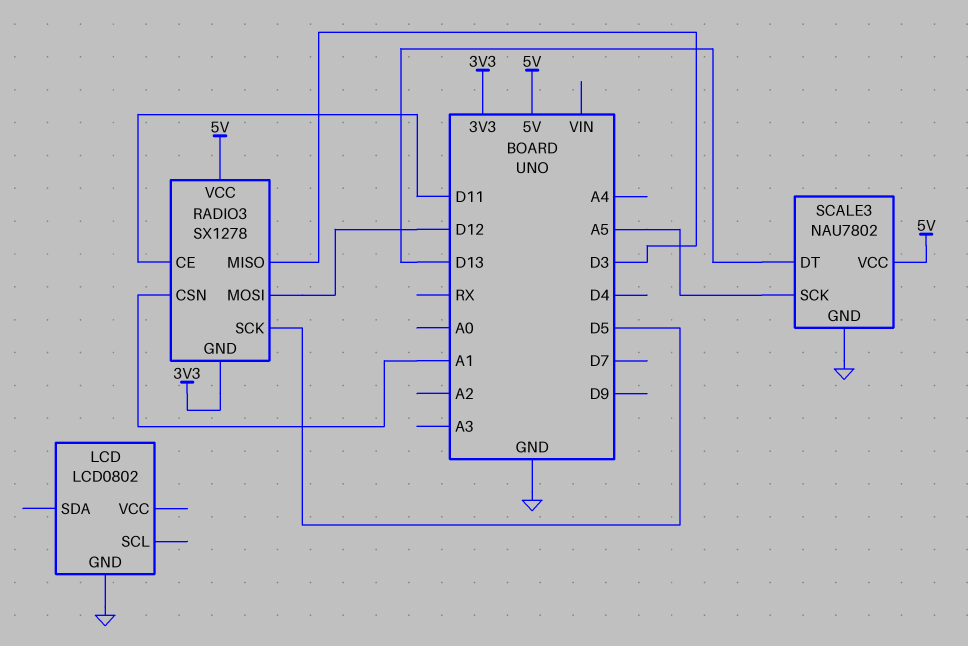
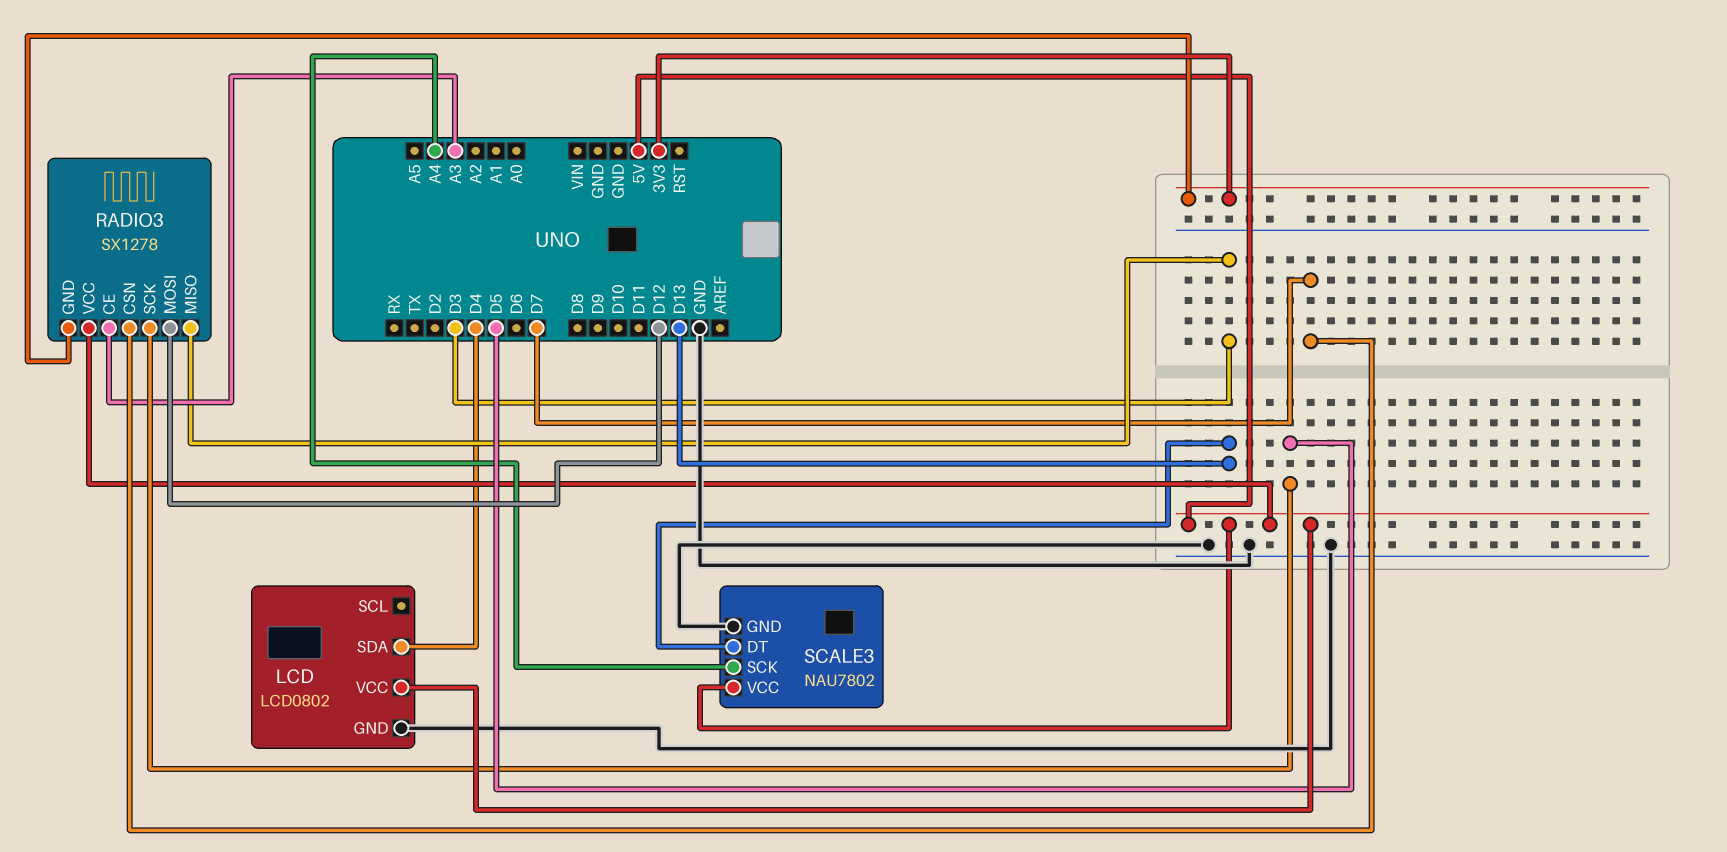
LCD pin SDA: none -> D4
LCD pin VCC: none -> 5V
RADIO3 pin CE: D11 -> A3
RADIO3 pin CSN: A1 -> D7
SCALE3 pin SCK: A5 -> A4

